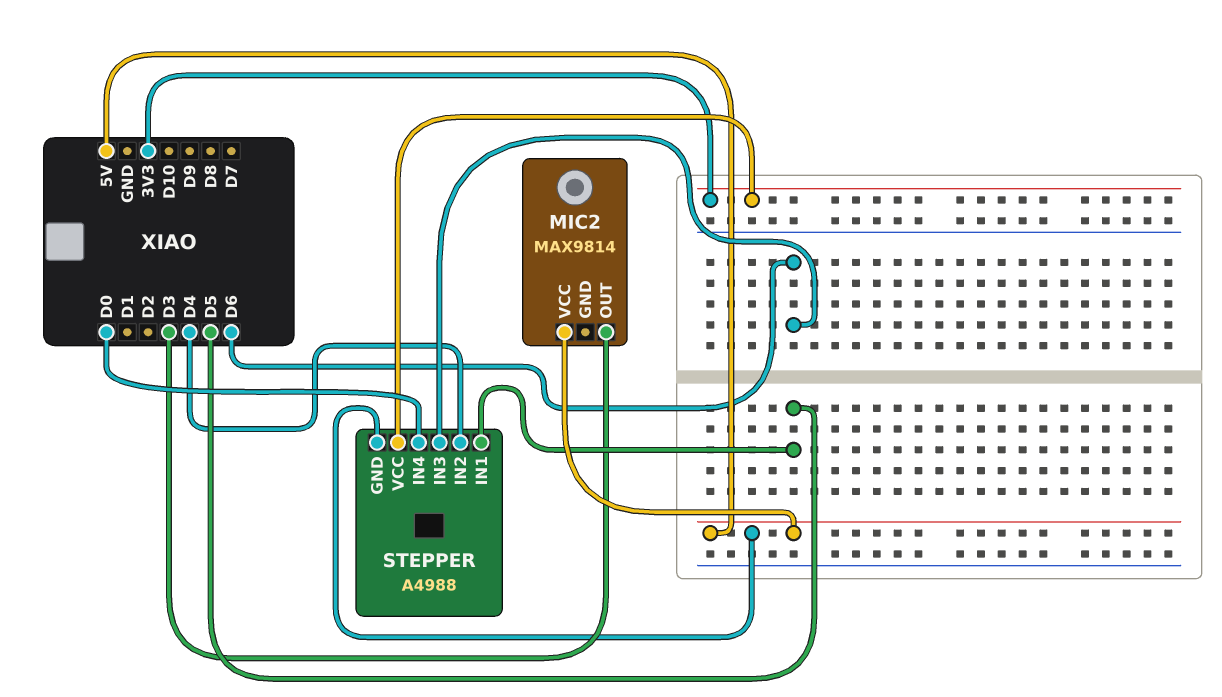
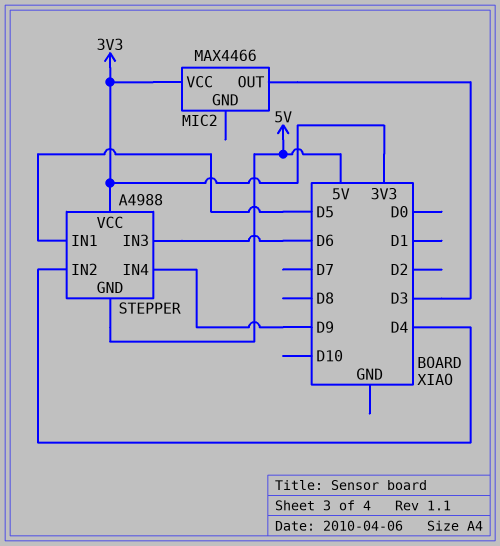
MIC2: MAX9814 -> MAX4466
MIC2 pin VCC: 5V -> 3V3
STEPPER pin IN4: D0 -> D9

